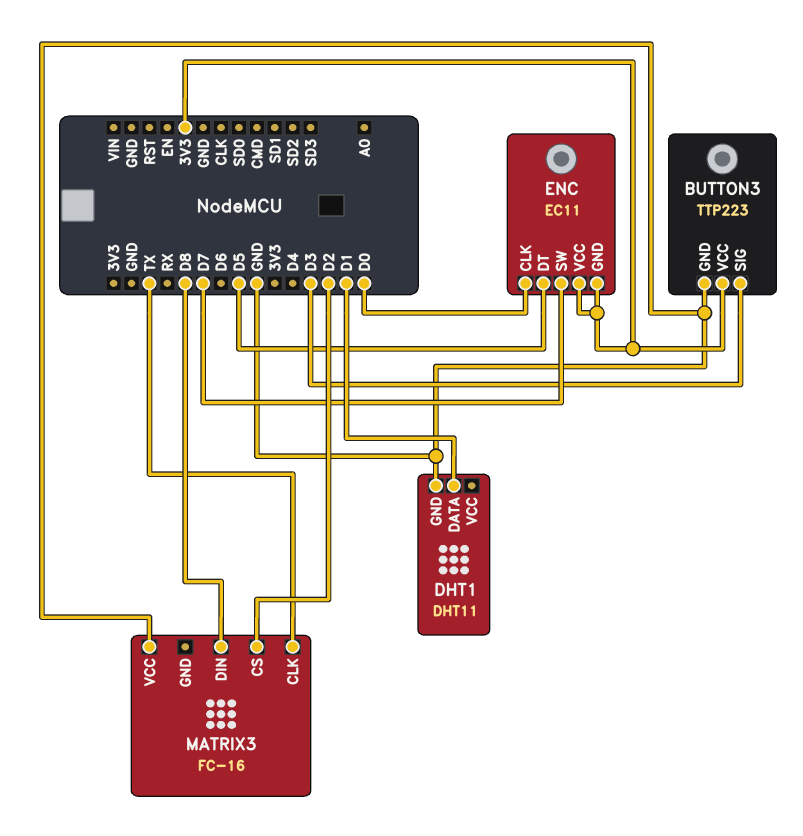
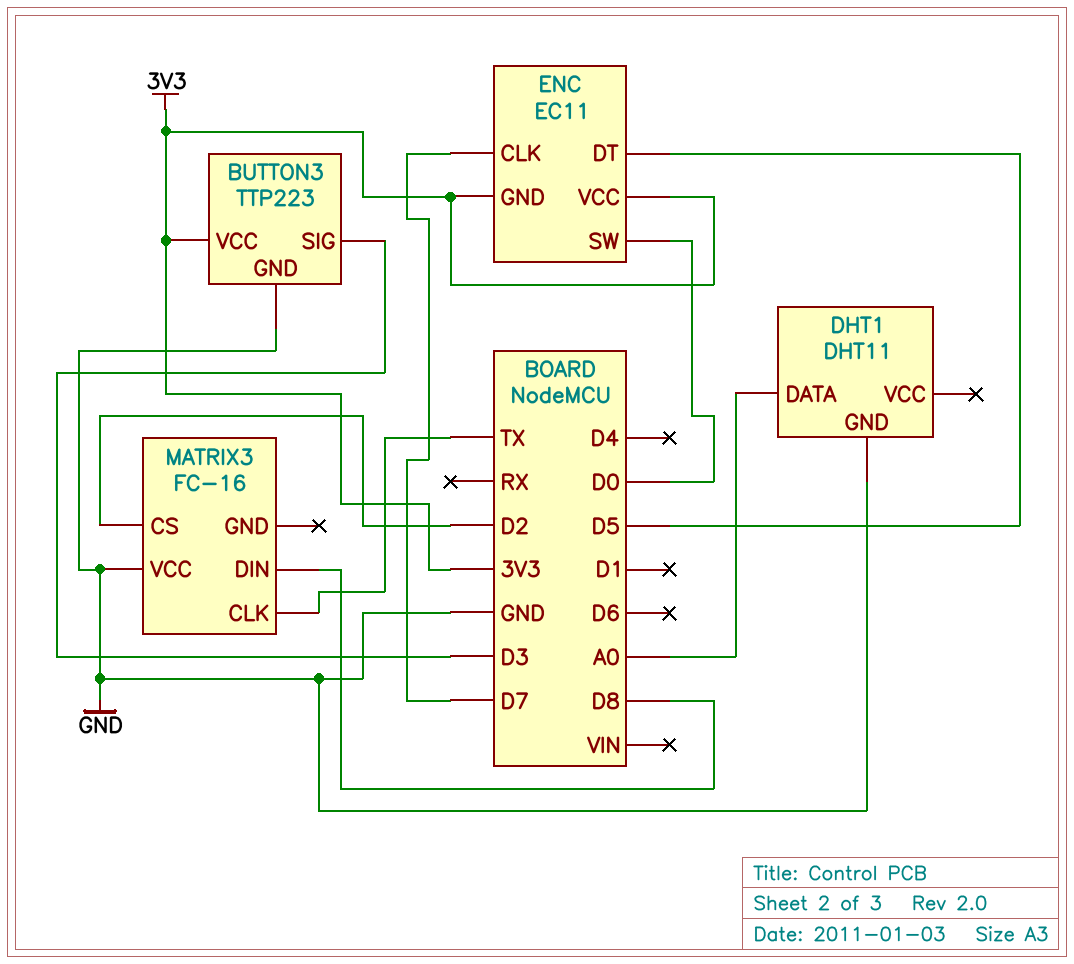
DHT1 pin DATA: D1 -> A0
ENC pin CLK: D0 -> D7
ENC pin SW: D7 -> D0

